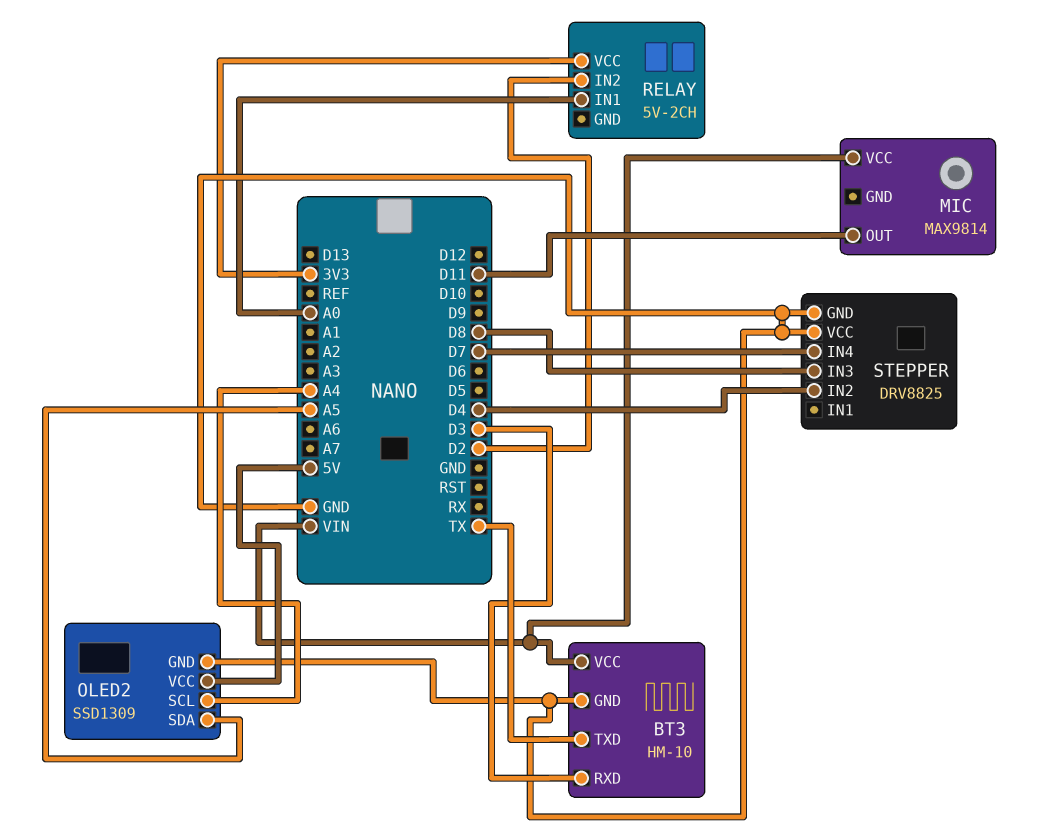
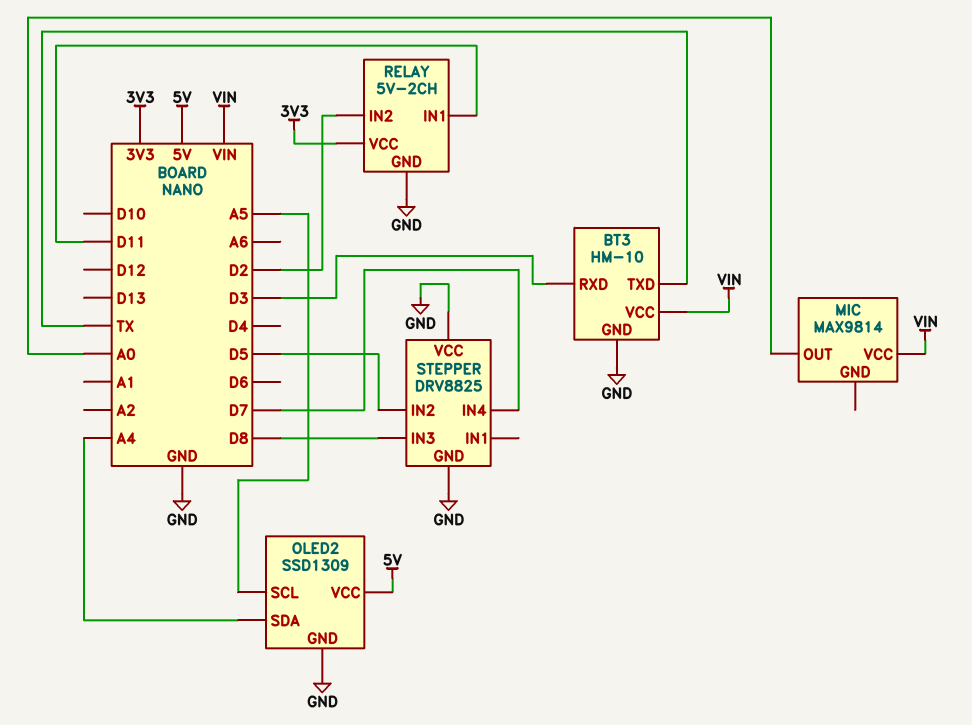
MIC pin OUT: D11 -> A0
OLED2 pin SCL: A4 -> A5
OLED2 pin SDA: A5 -> A4
RELAY pin GND: none -> GND
RELAY pin IN1: A0 -> D11
STEPPER pin IN2: D4 -> D5

